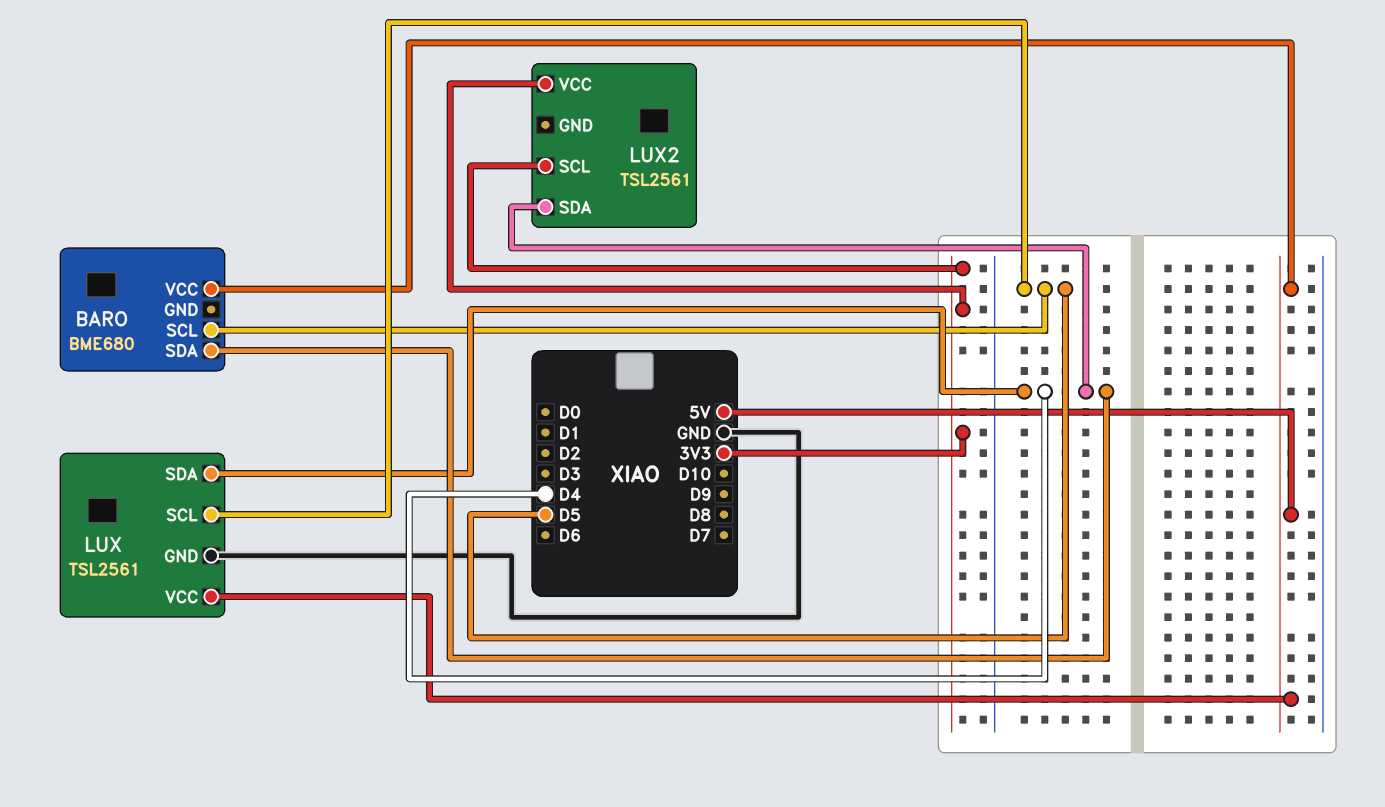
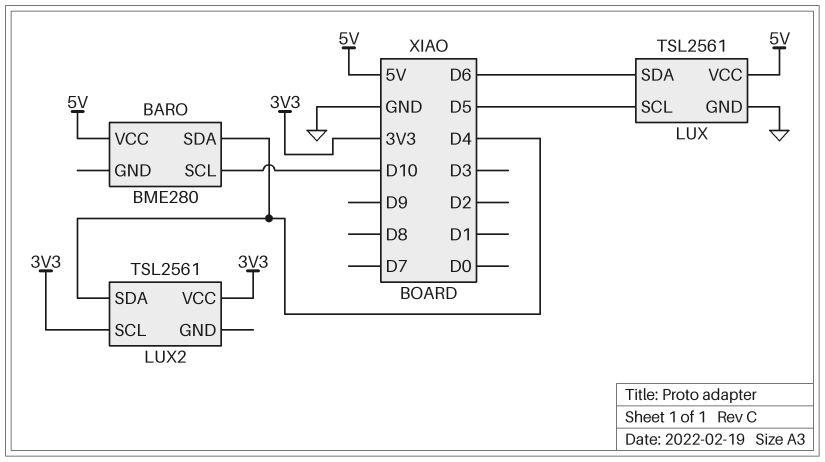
BARO: BME680 -> BME280
BARO pin SCL: D5 -> D10
LUX pin SDA: D4 -> D6

